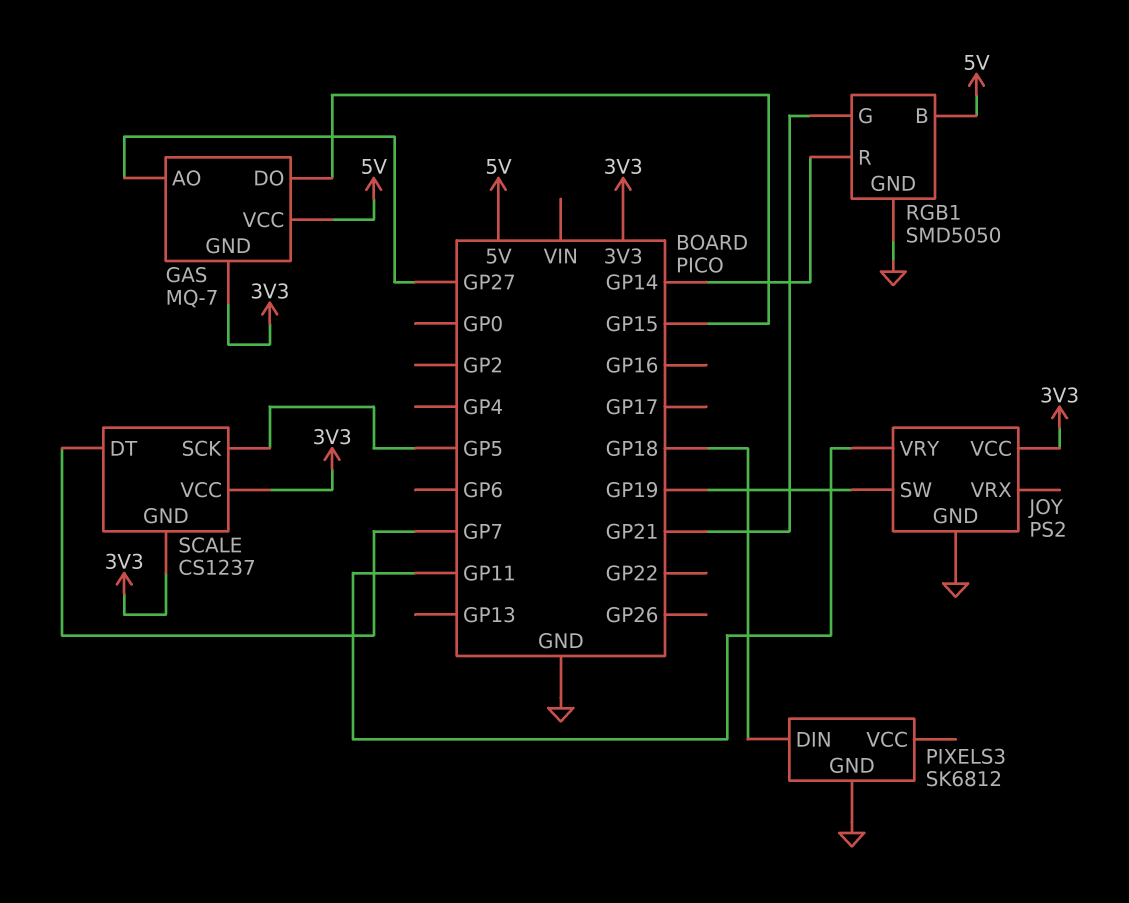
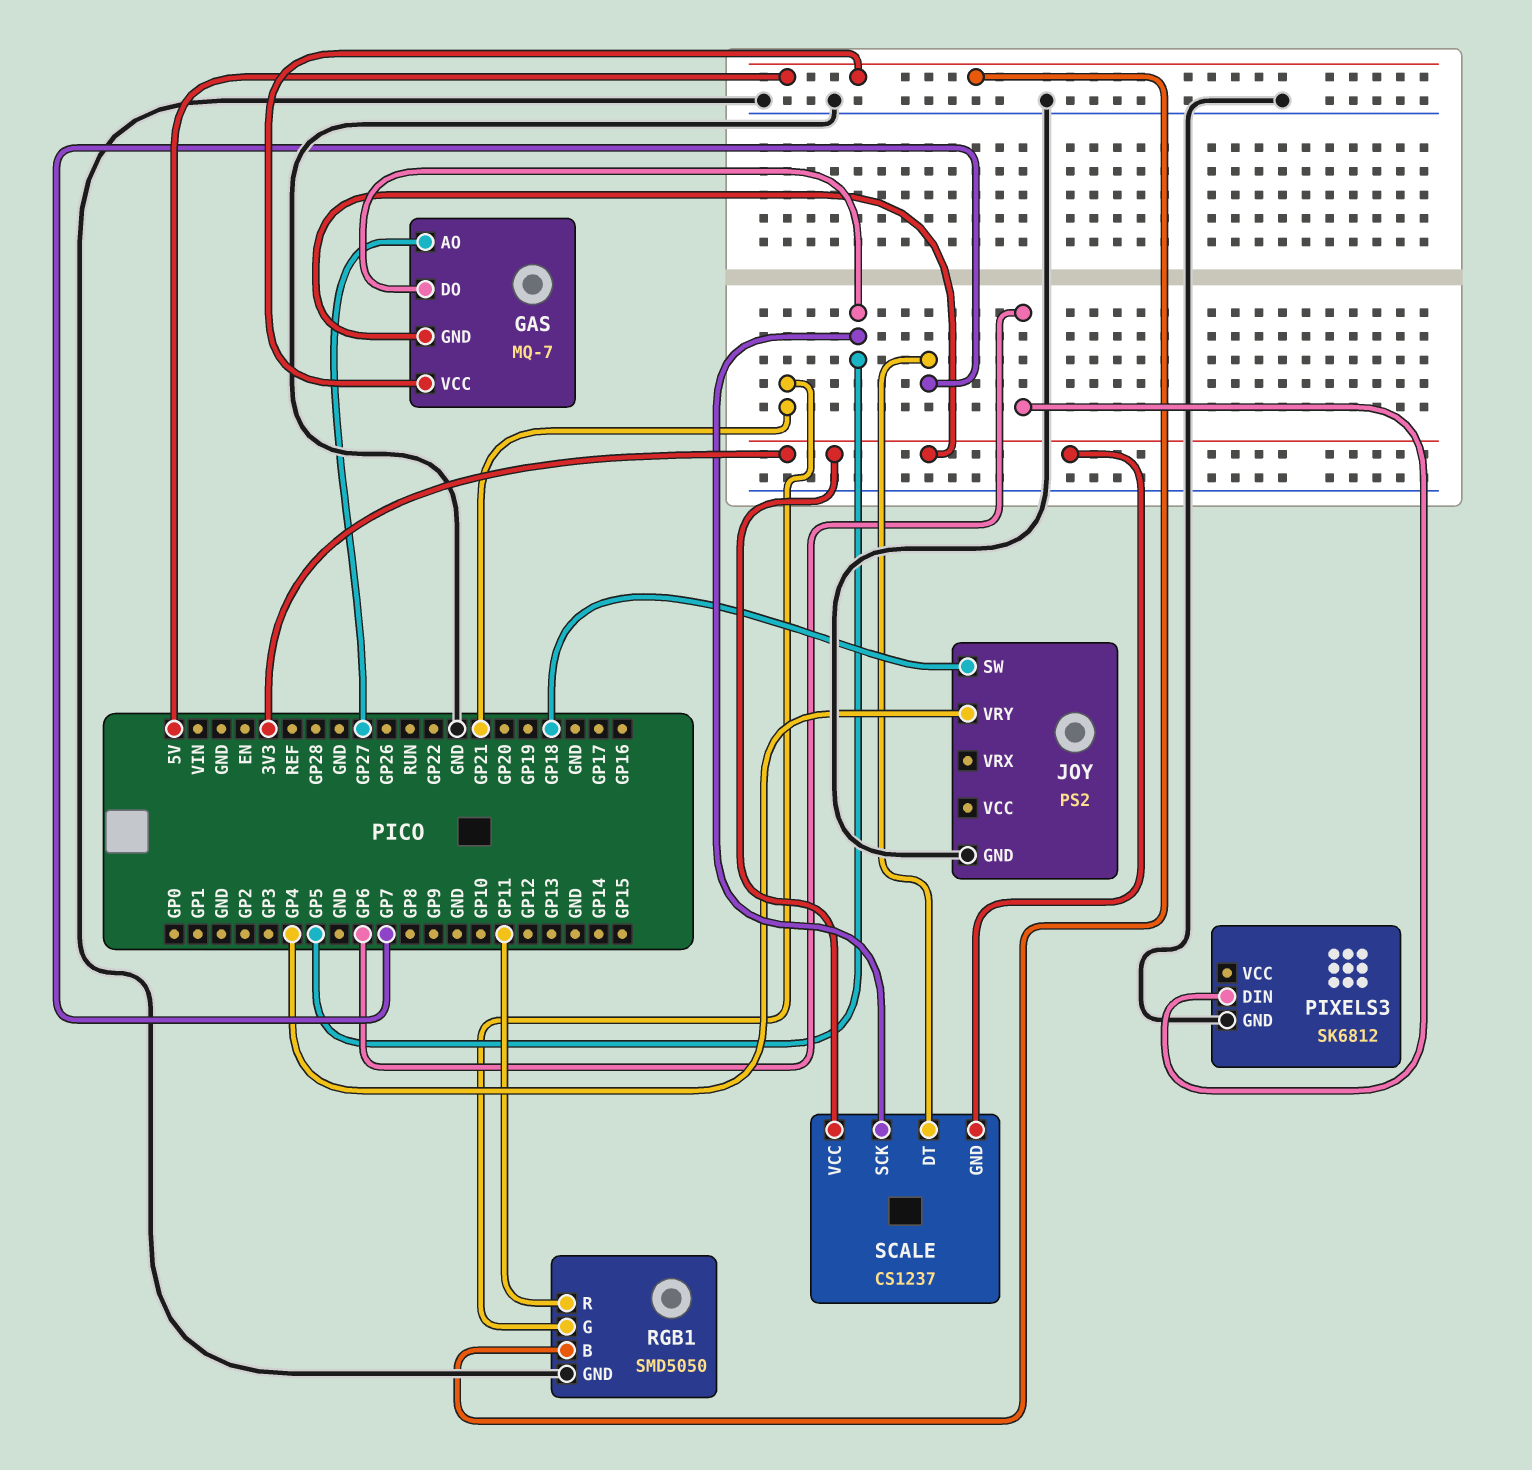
GAS pin DO: GP15 -> GP5
JOY pin SW: GP19 -> GP18
JOY pin VCC: 3V3 -> none
JOY pin VRY: GP11 -> GP4
PIXELS3 pin DIN: GP18 -> GP6
RGB1 pin R: GP14 -> GP11

